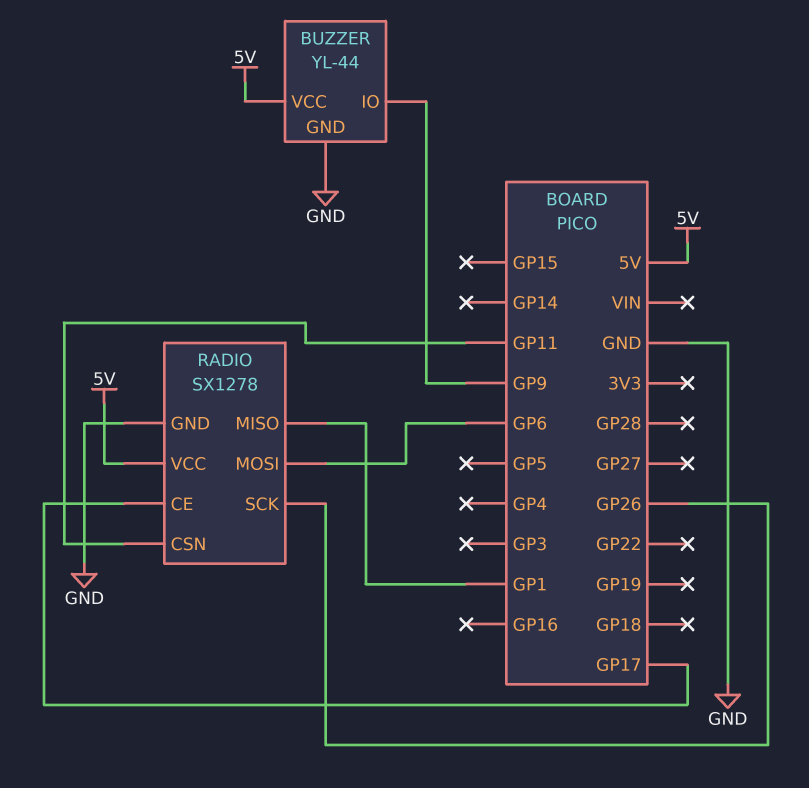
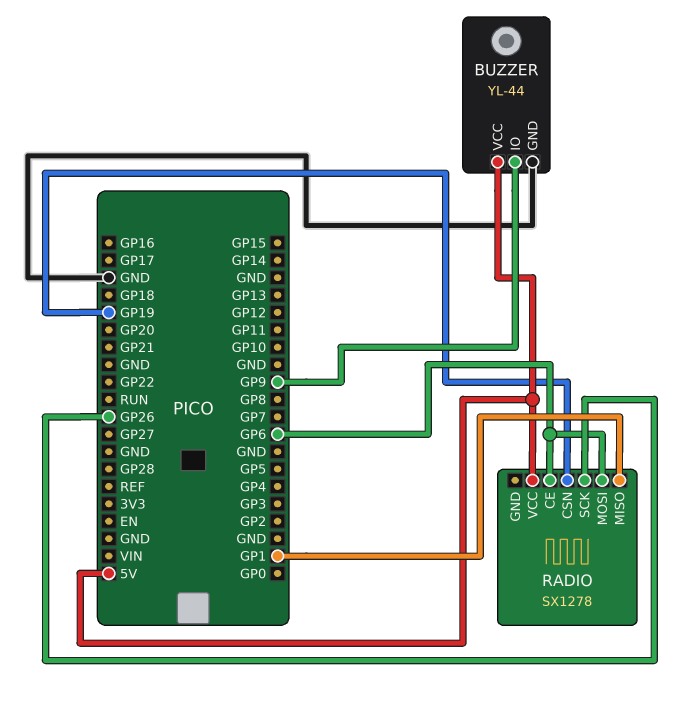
RADIO pin CE: GP17 -> GP6
RADIO pin CSN: GP11 -> GP19
RADIO pin GND: GND -> none

